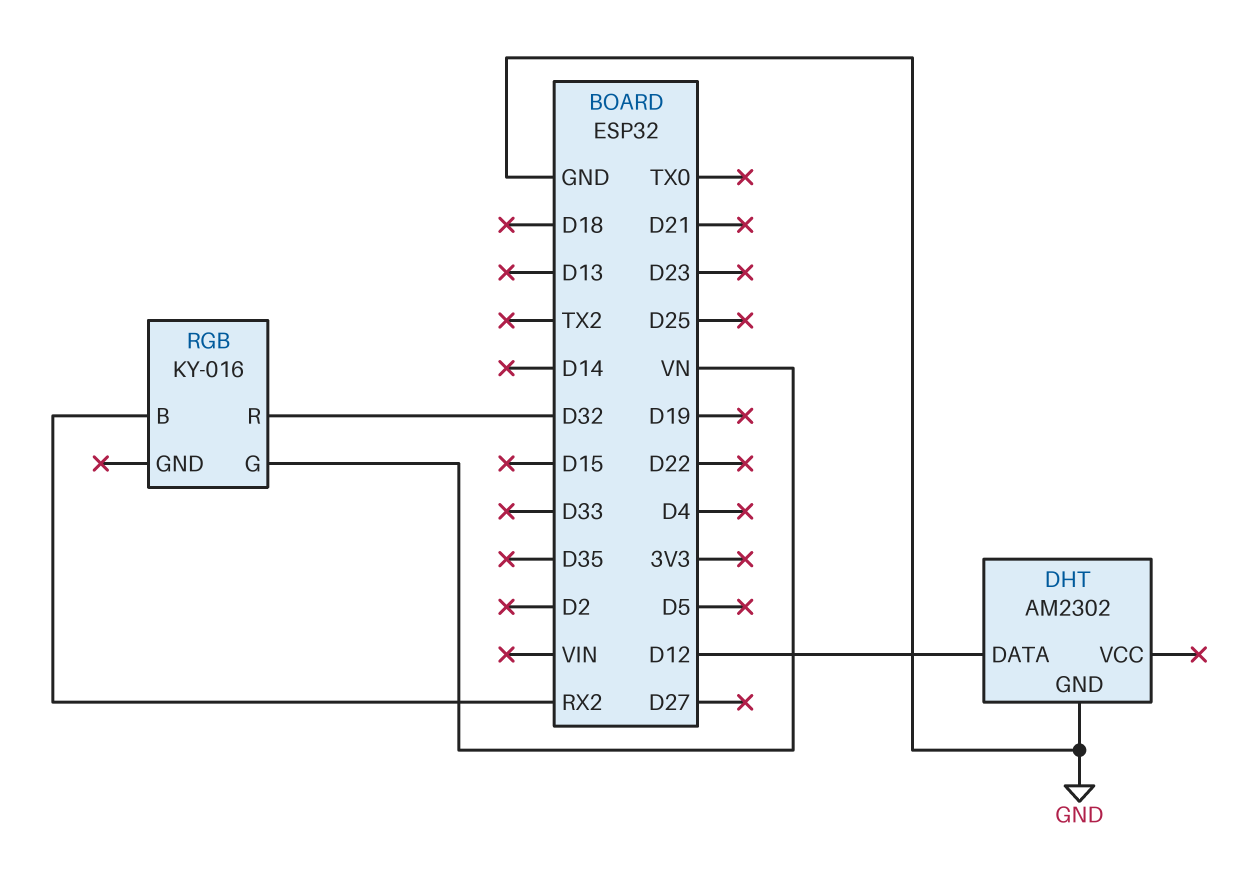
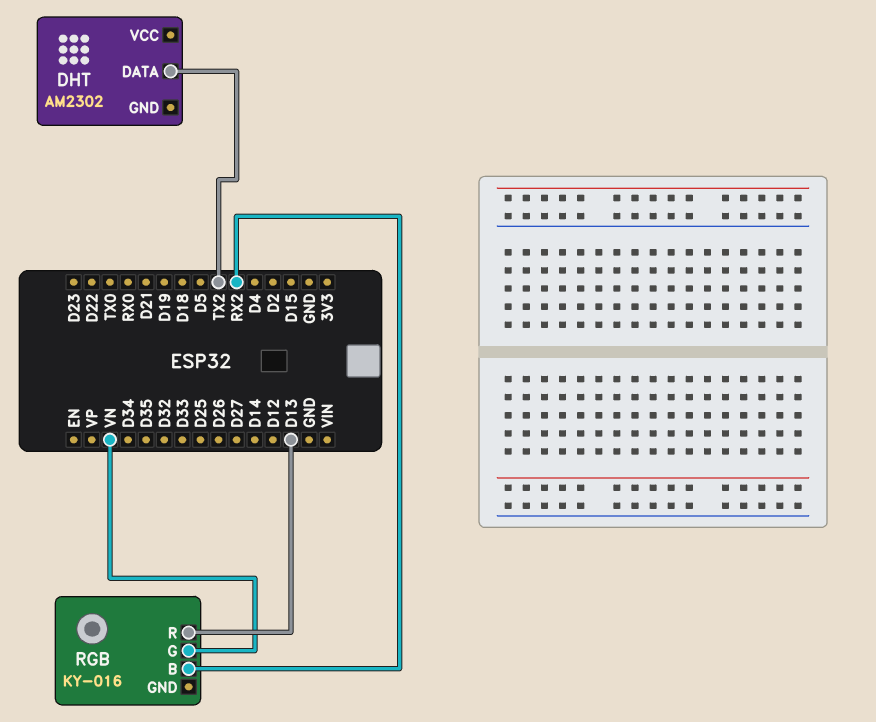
DHT pin DATA: D12 -> TX2
DHT pin GND: GND -> none
RGB pin R: D32 -> D13

